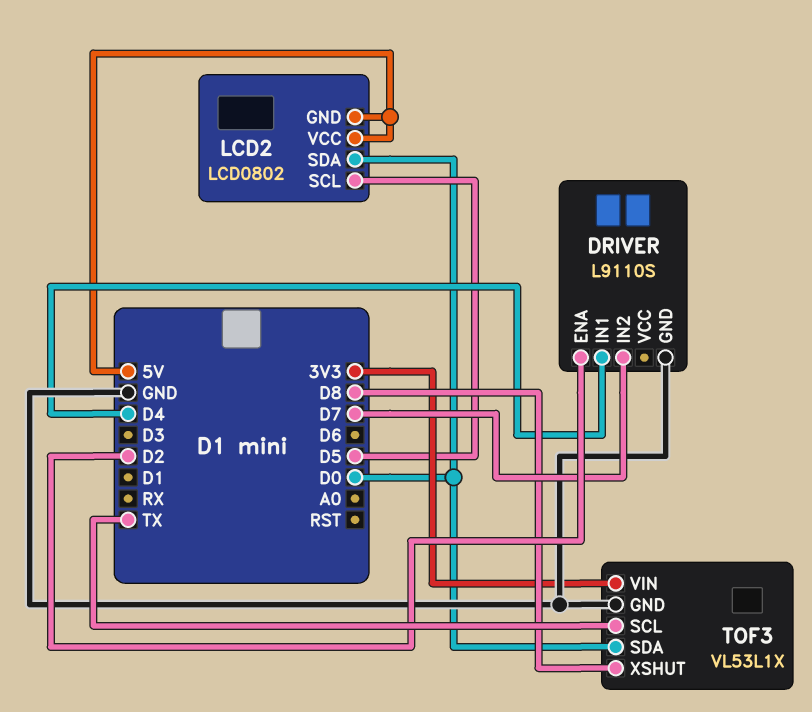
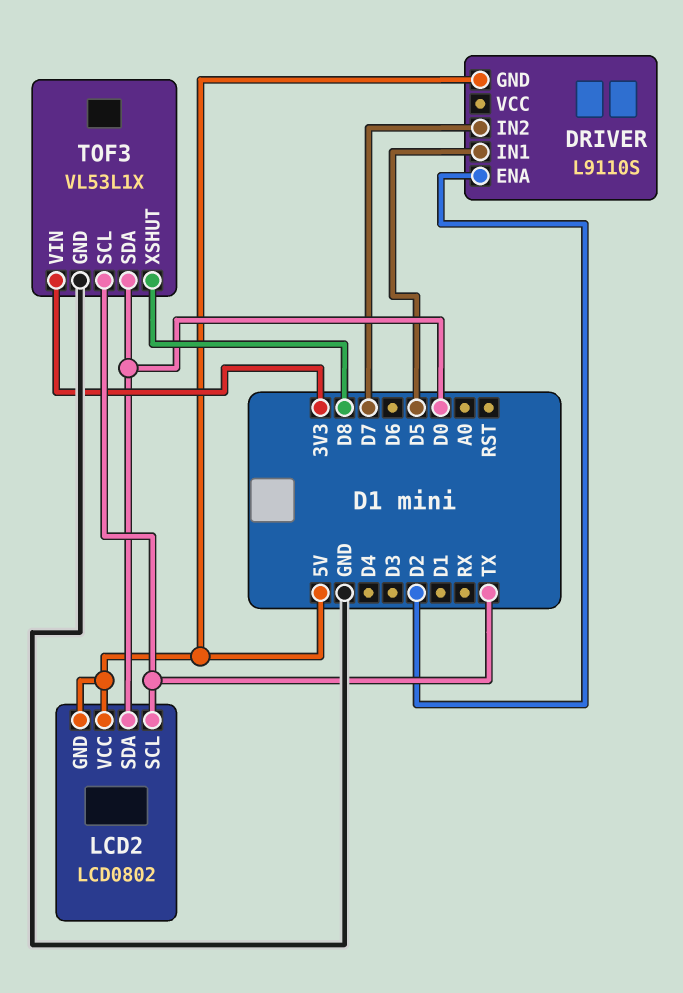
DRIVER pin GND: GND -> 5V
DRIVER pin IN1: D4 -> D5
LCD2 pin SCL: D5 -> TX

